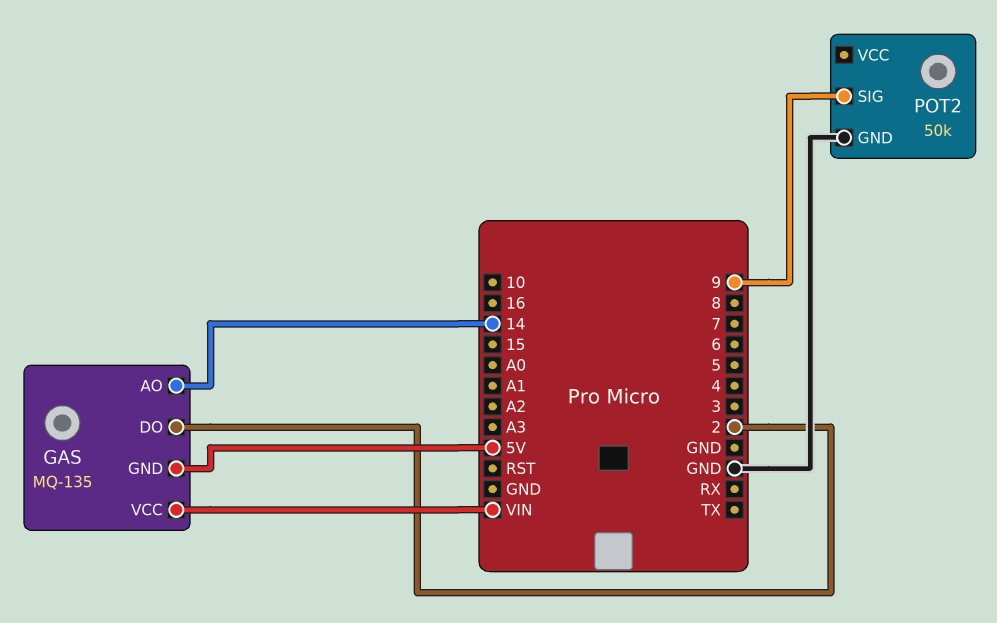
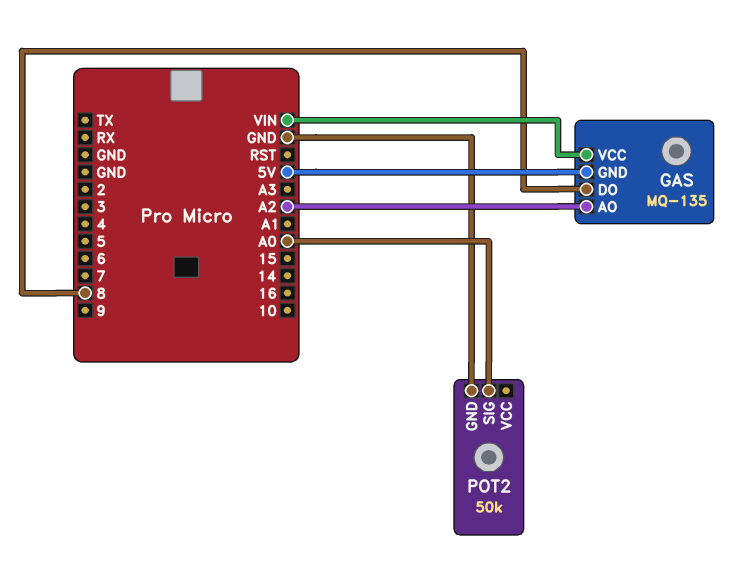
GAS pin AO: 14 -> A2
GAS pin DO: 2 -> 8
POT2 pin SIG: 9 -> A0

